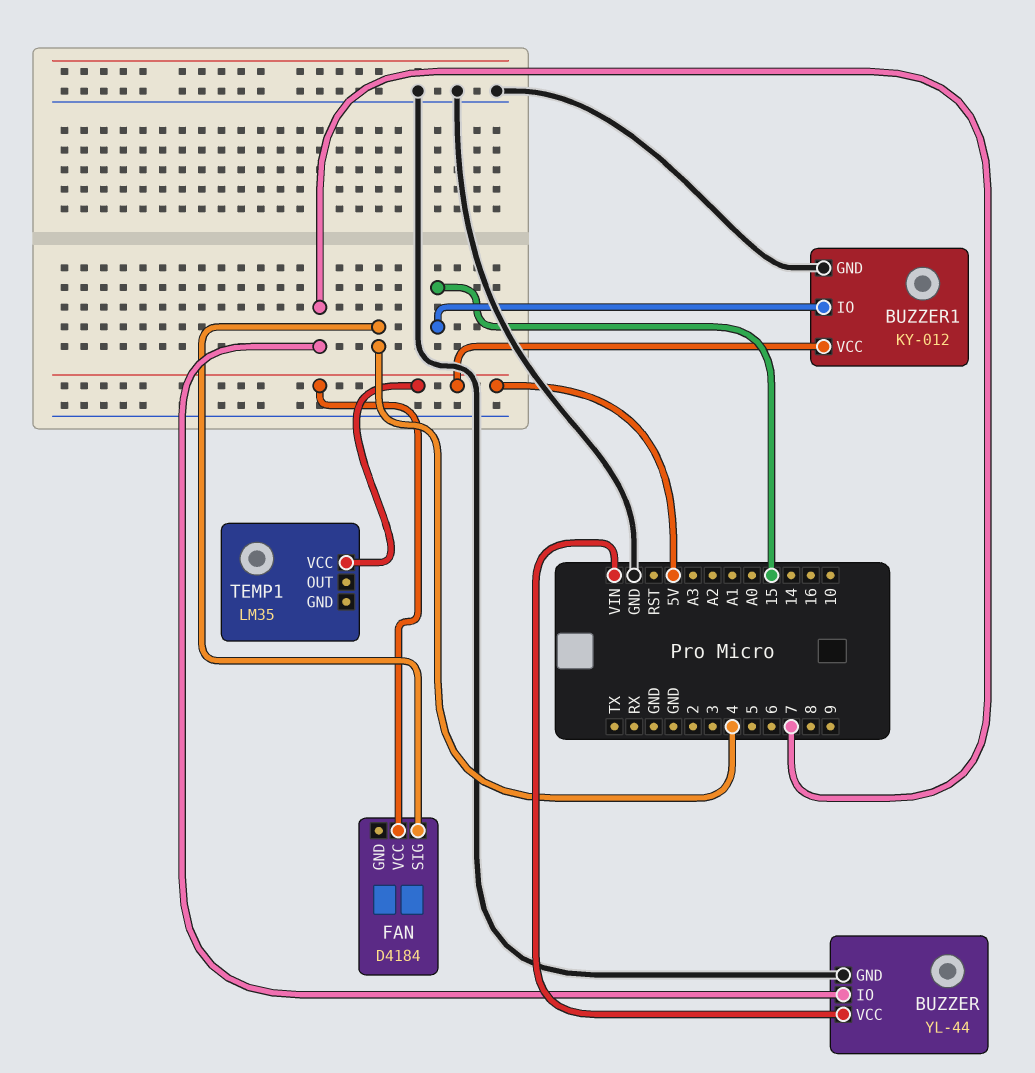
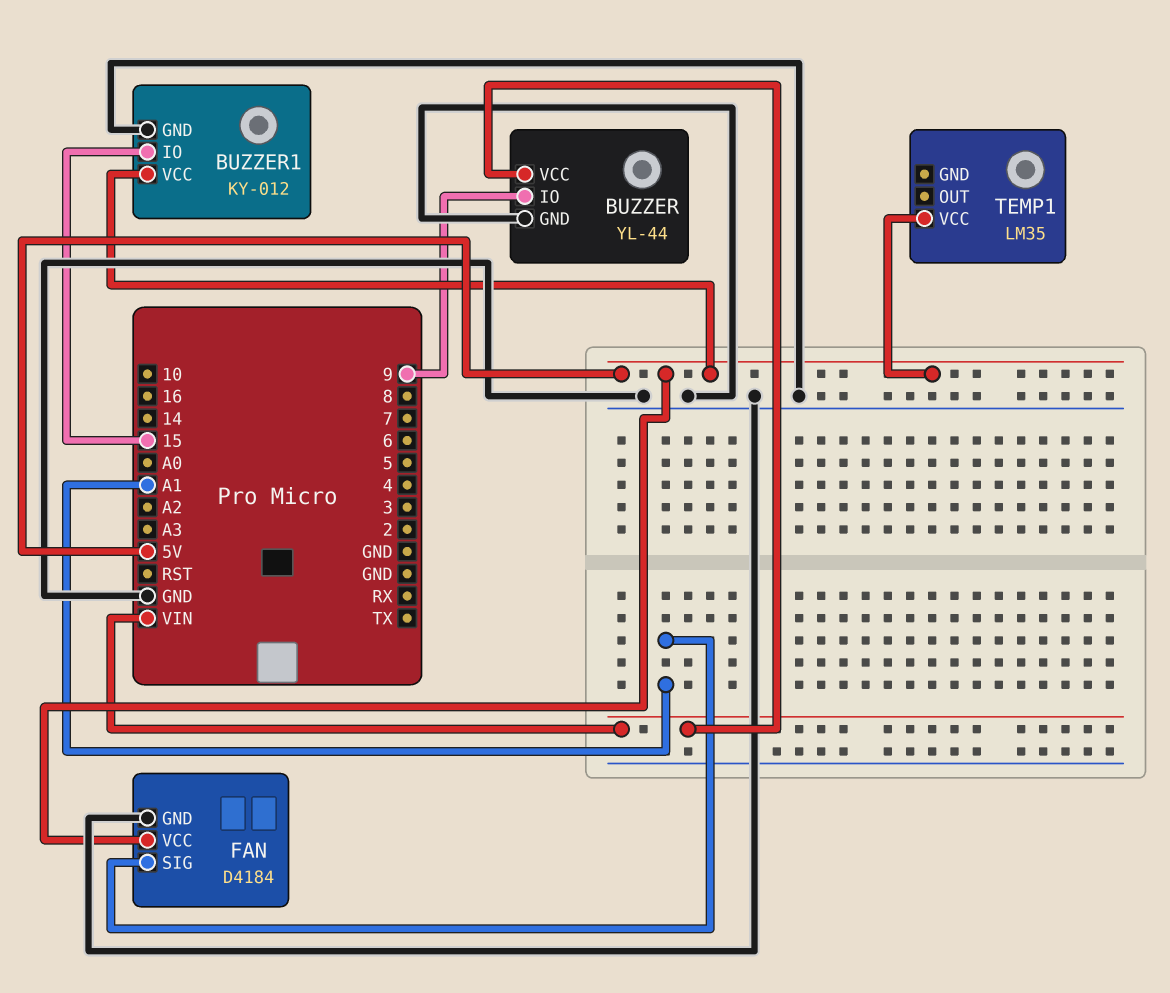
BUZZER pin IO: 7 -> 9
FAN pin GND: none -> GND
FAN pin SIG: 4 -> A1

